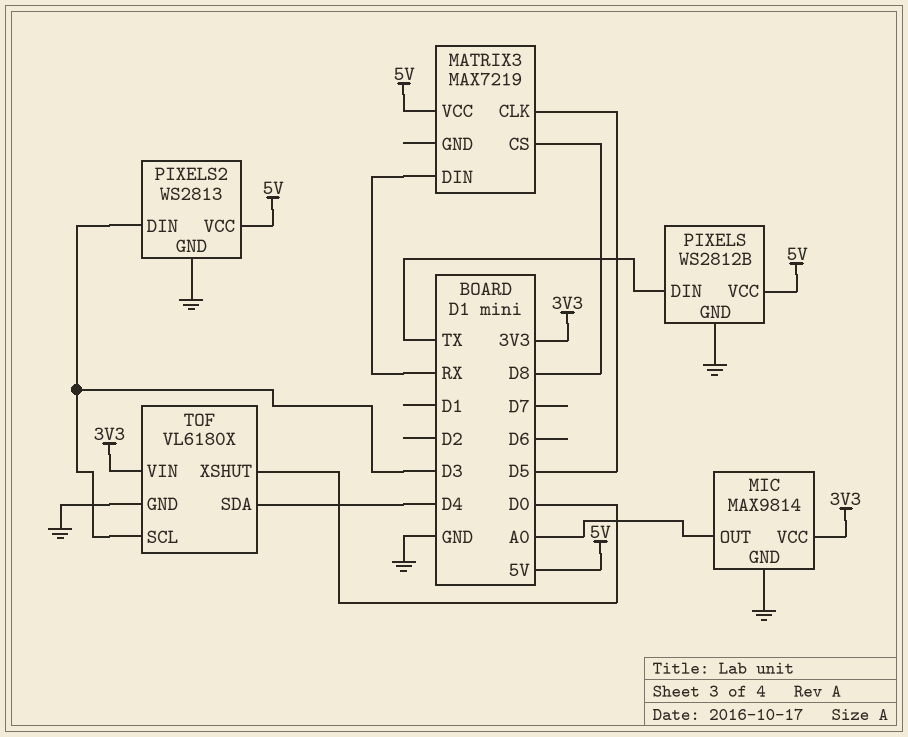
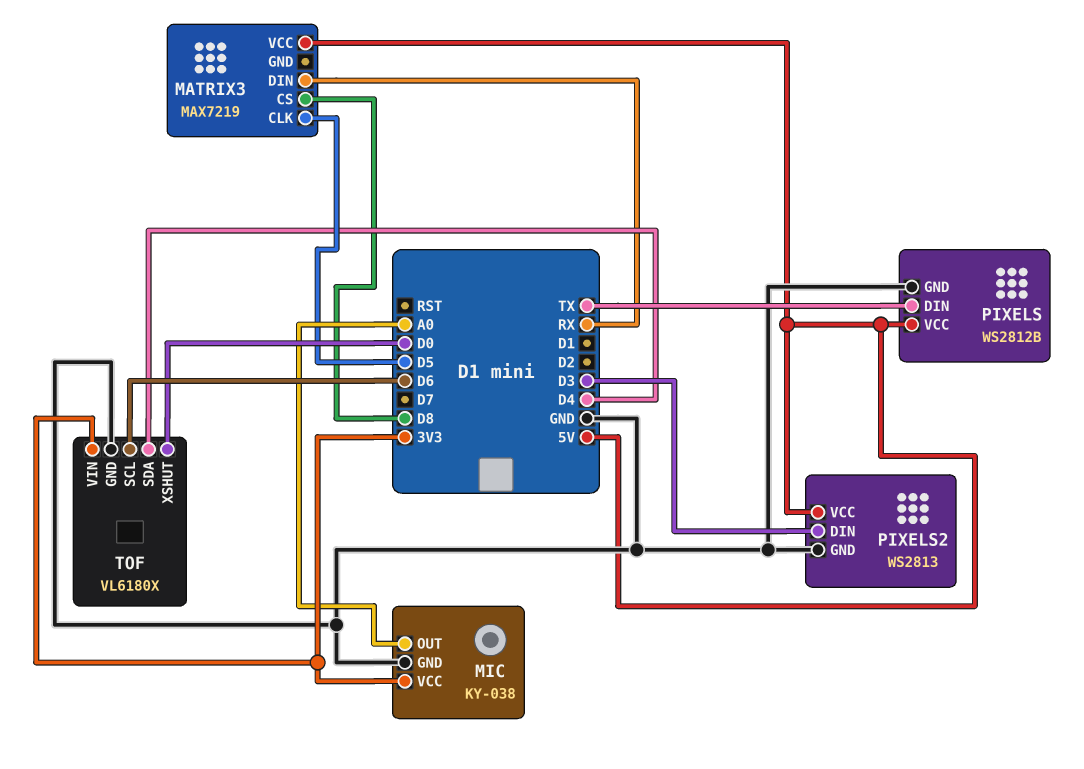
MIC: MAX9814 -> KY-038
TOF pin SCL: D3 -> D6

